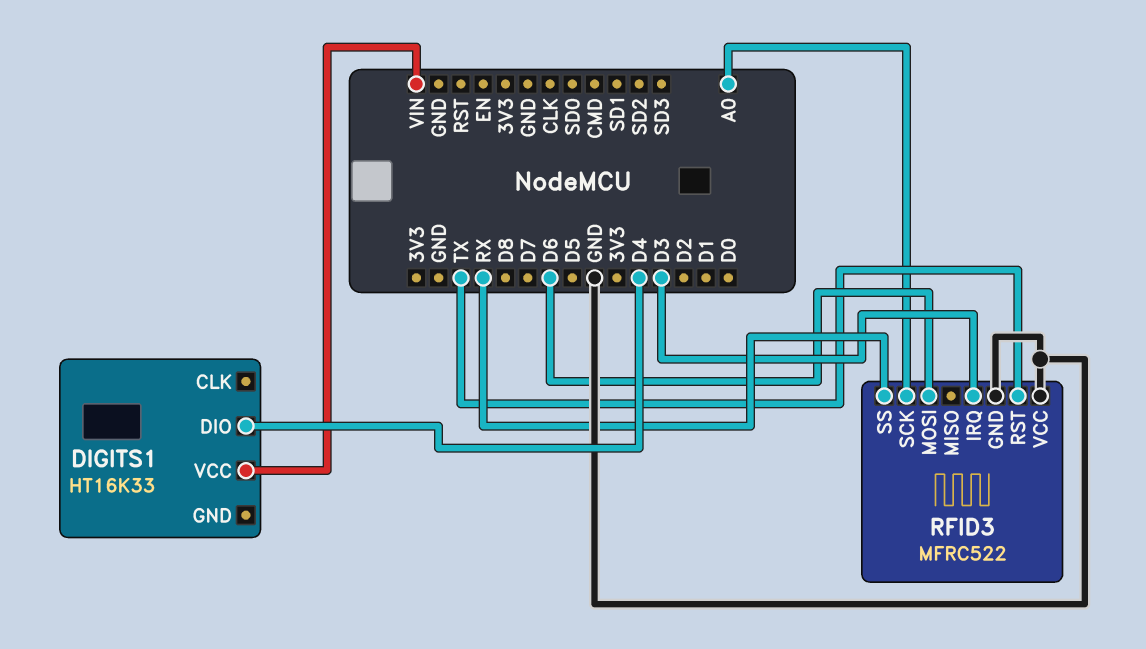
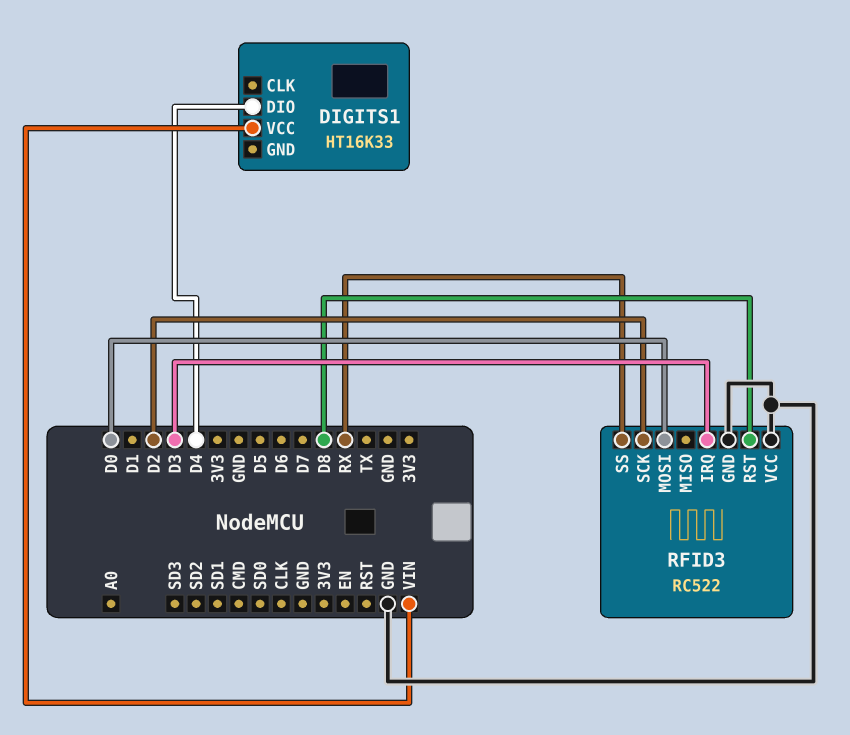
RFID3: MFRC522 -> RC522
RFID3 pin MOSI: D6 -> D0
RFID3 pin RST: TX -> D8
RFID3 pin SCK: A0 -> D2

